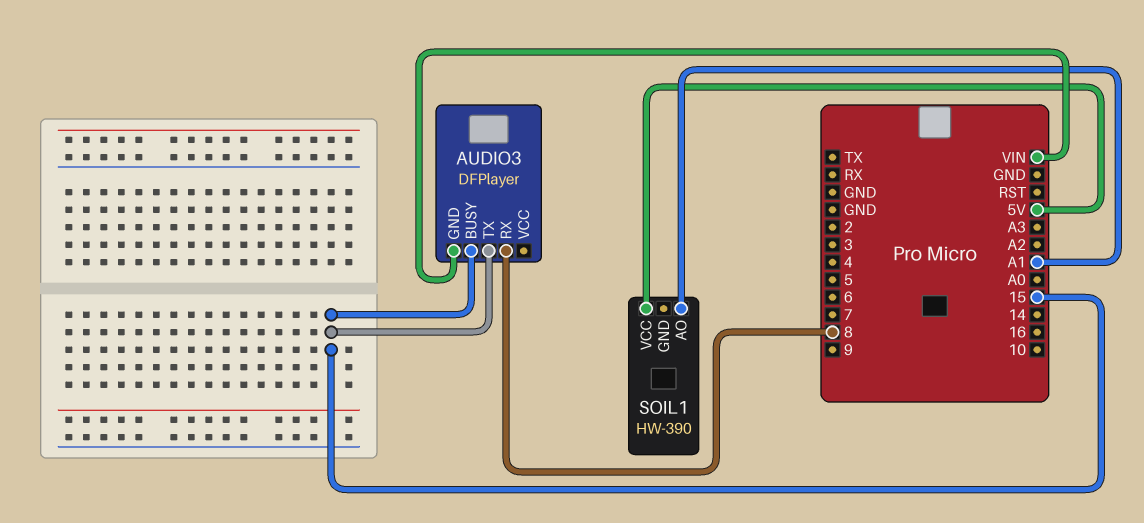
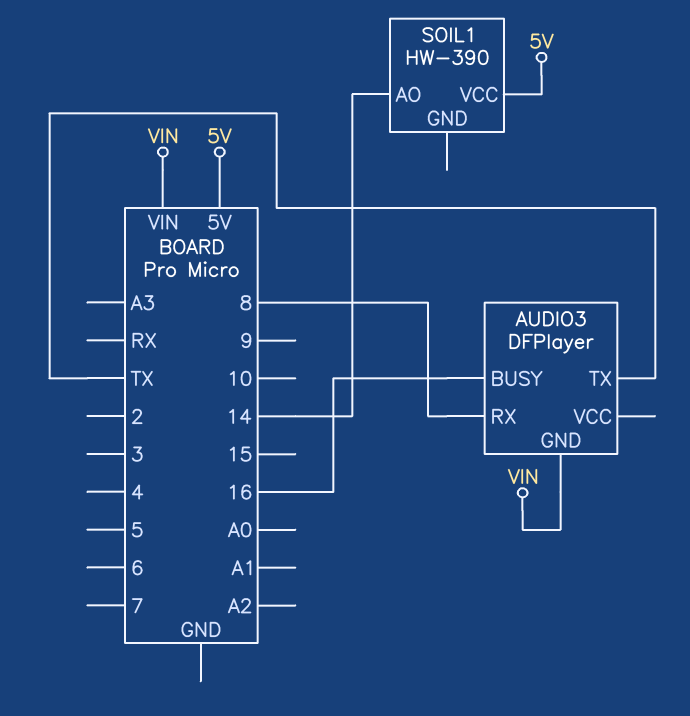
AUDIO3 pin BUSY: 15 -> 16
AUDIO3 pin TX: 15 -> TX
SOIL1 pin AO: A1 -> 14

